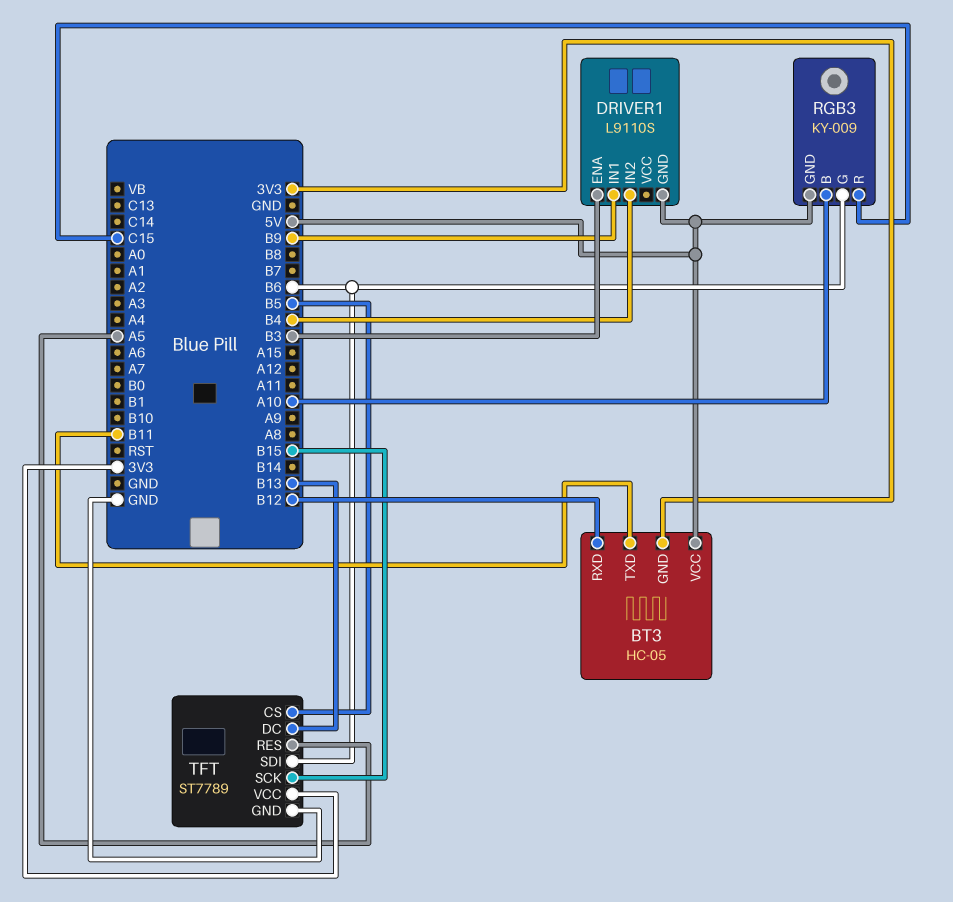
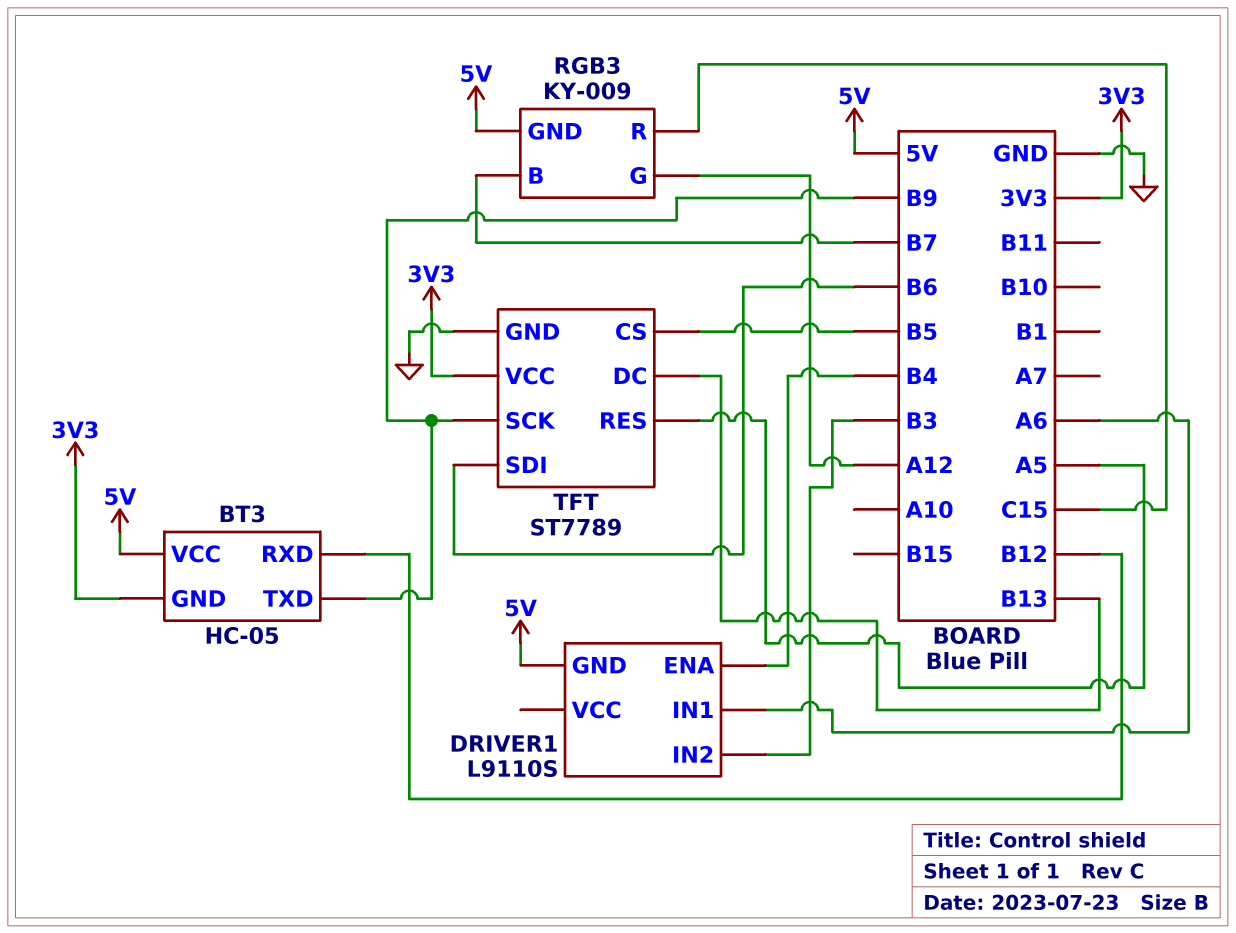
BT3 pin TXD: B11 -> B9
DRIVER1 pin ENA: B3 -> B4
DRIVER1 pin IN1: B9 -> A6
DRIVER1 pin IN2: B4 -> B3
RGB3 pin B: A10 -> B7
RGB3 pin G: B6 -> A12
TFT pin SCK: B15 -> B9

